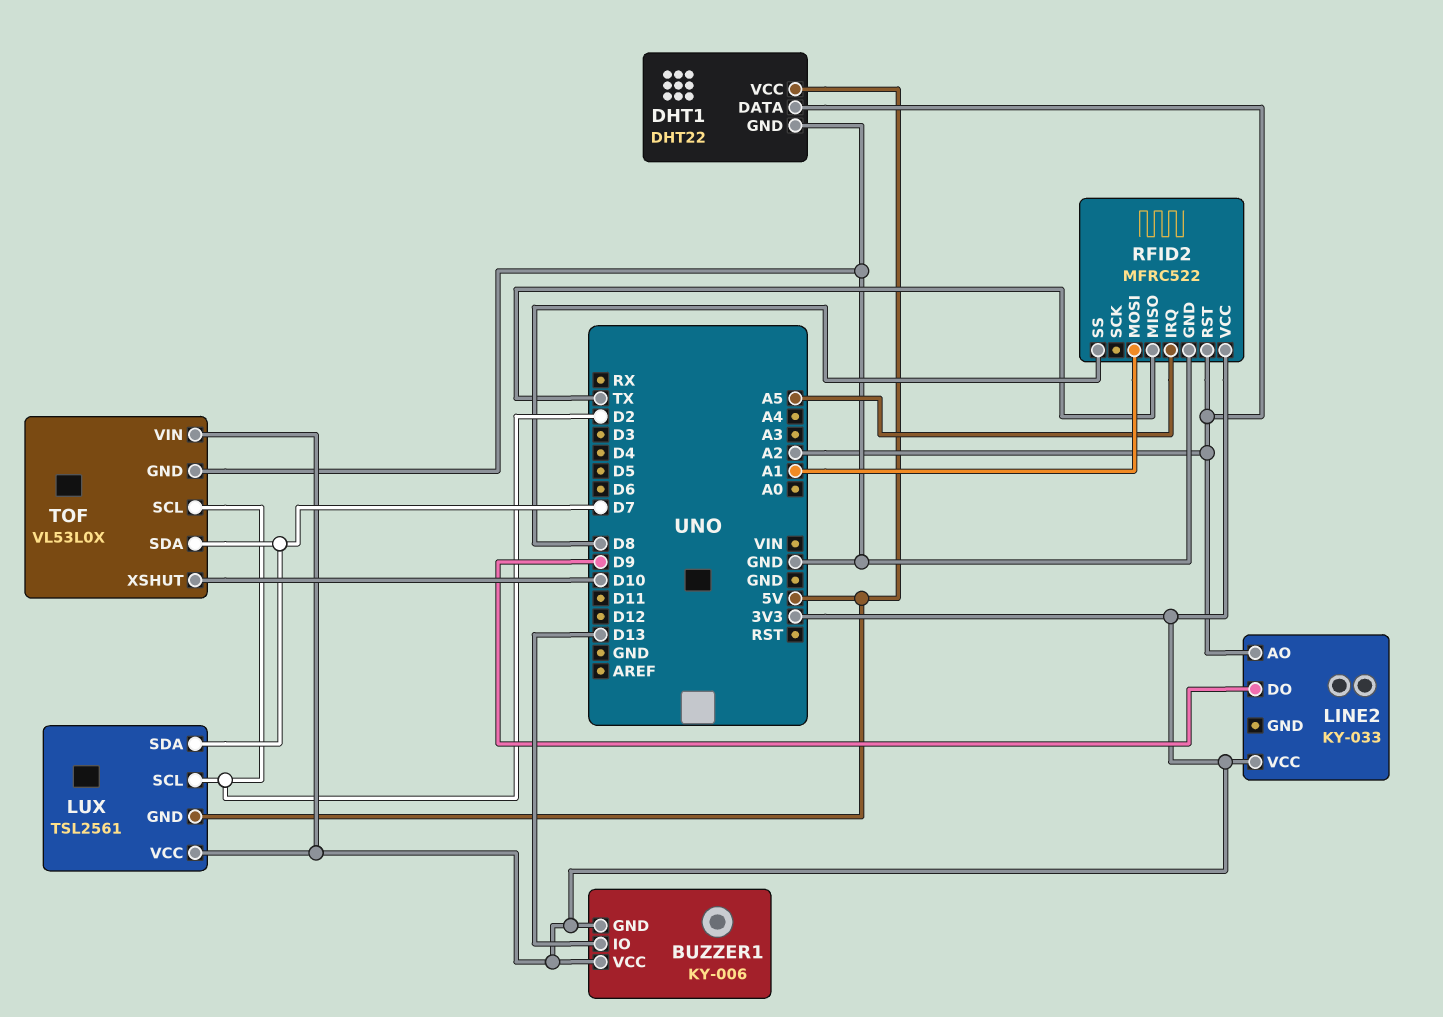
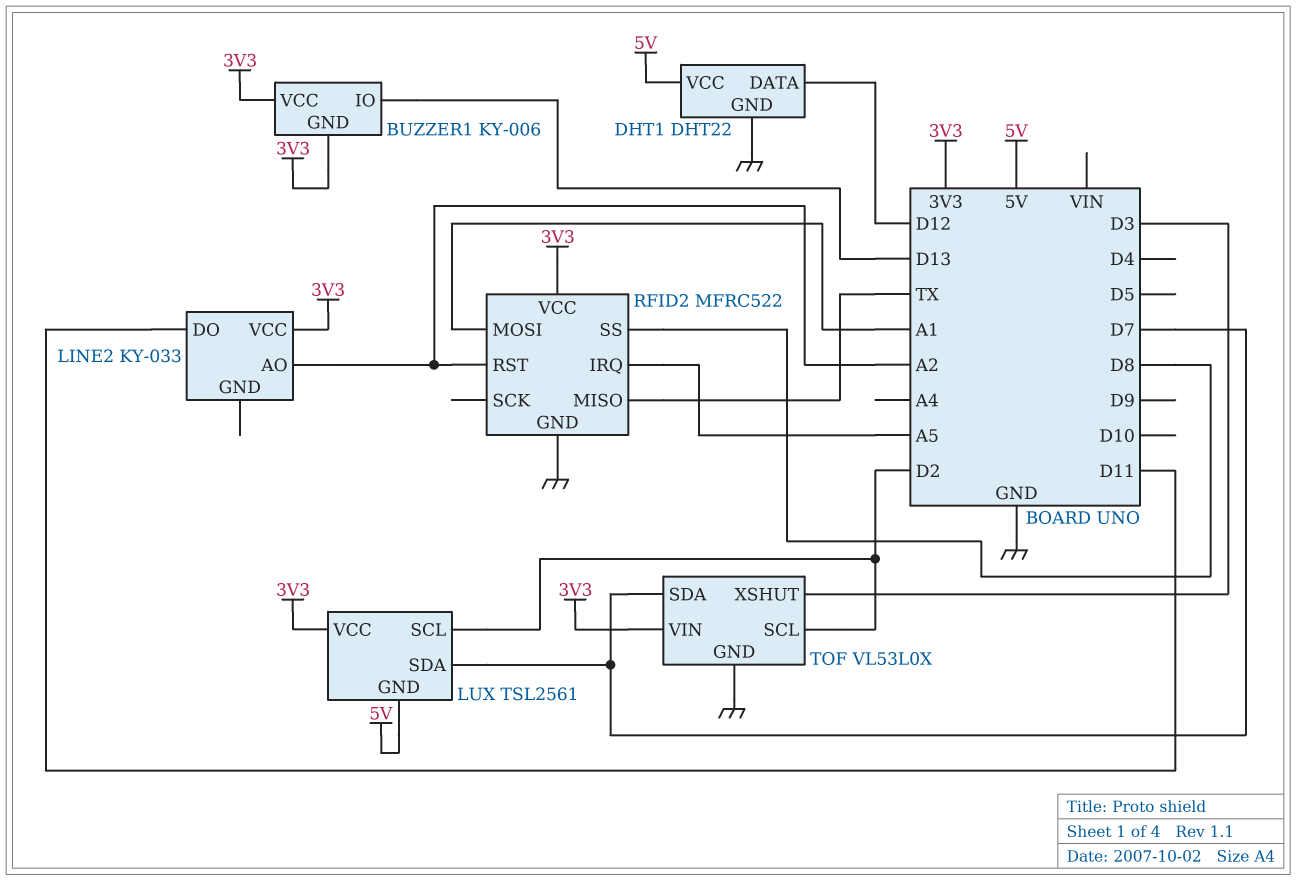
DHT1 pin DATA: A2 -> D12
LINE2 pin DO: D9 -> D11
TOF pin XSHUT: D10 -> D3

